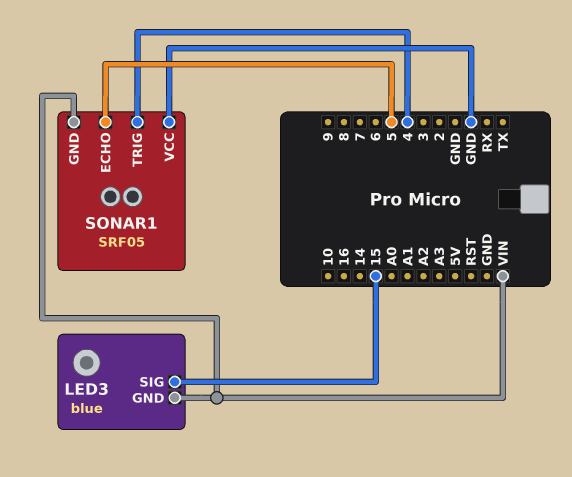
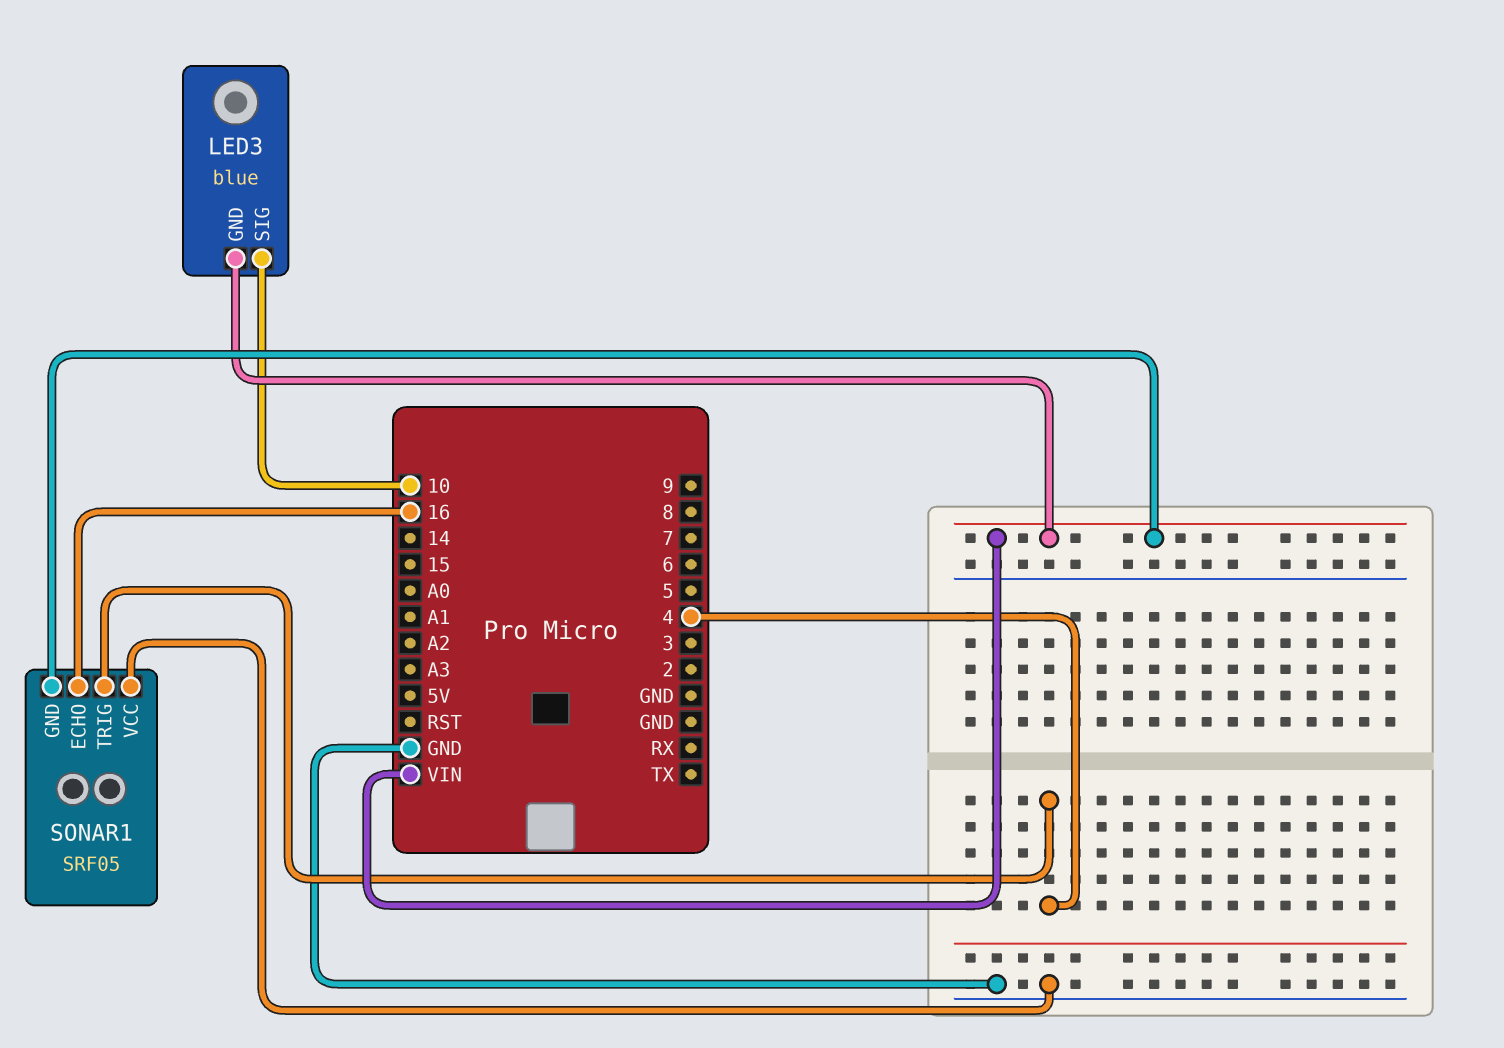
LED3 pin SIG: 15 -> 10
SONAR1 pin ECHO: 5 -> 16

